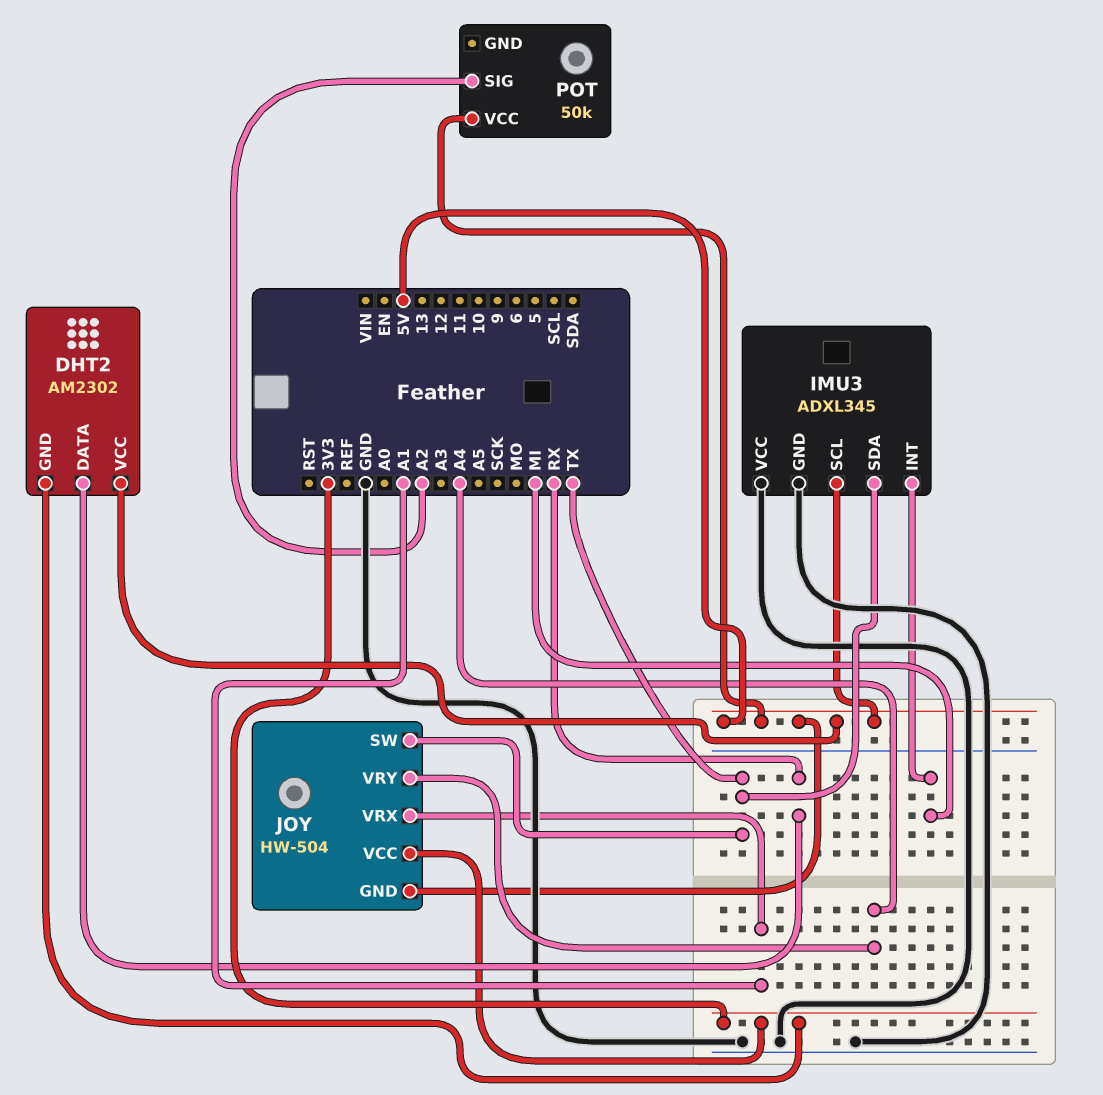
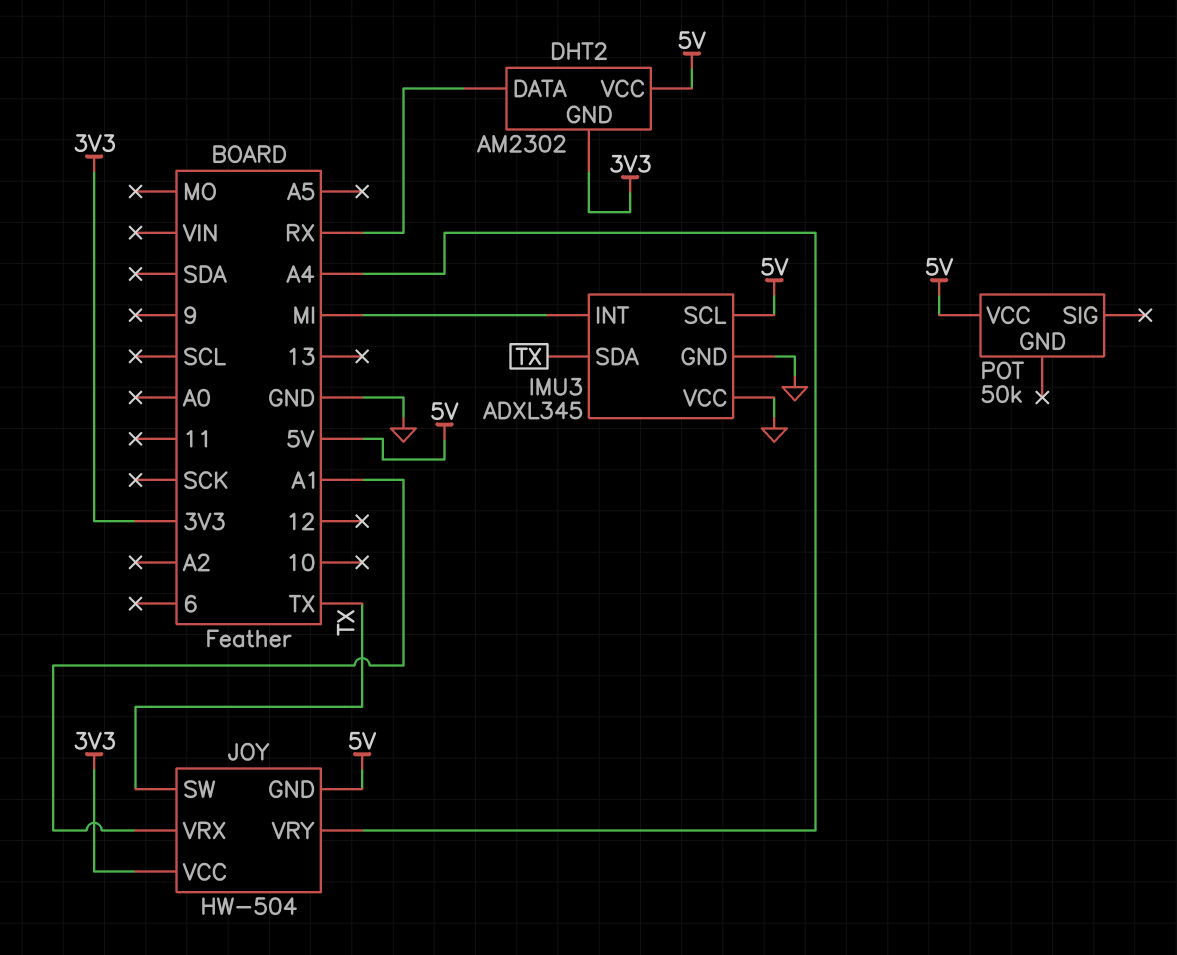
POT pin SIG: A2 -> none

